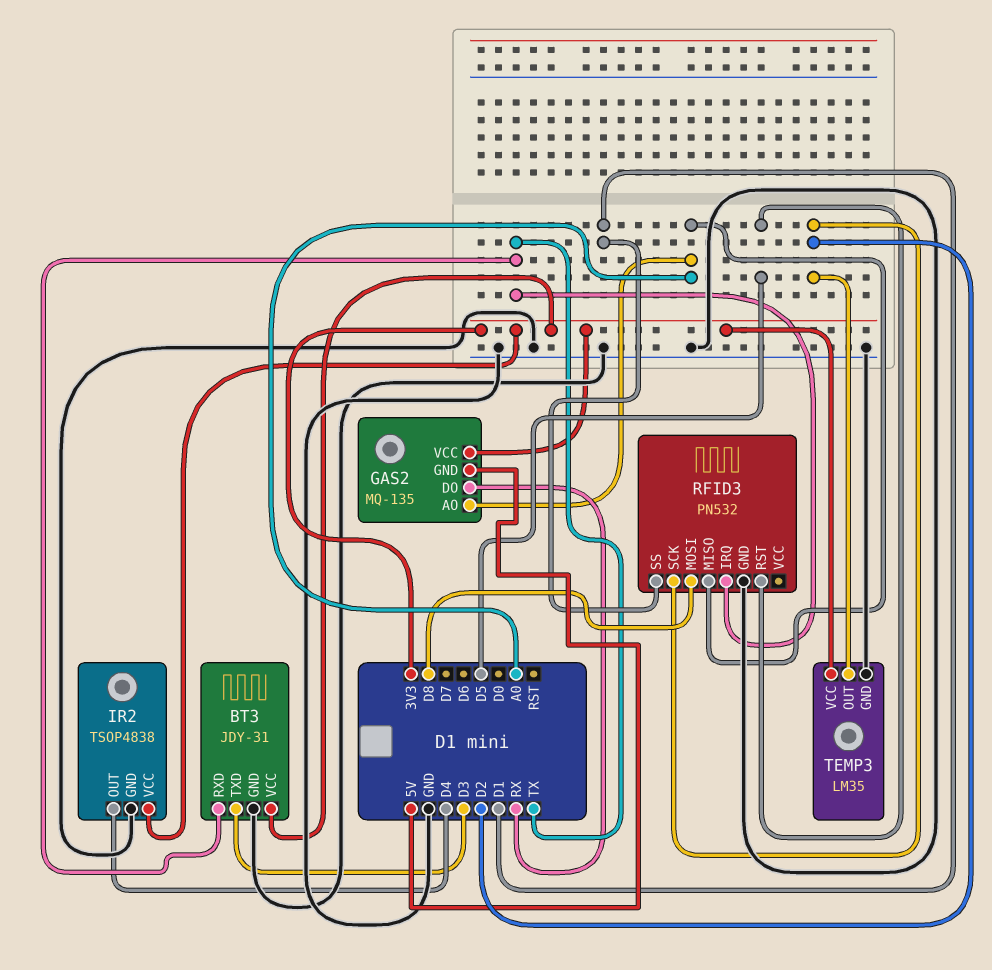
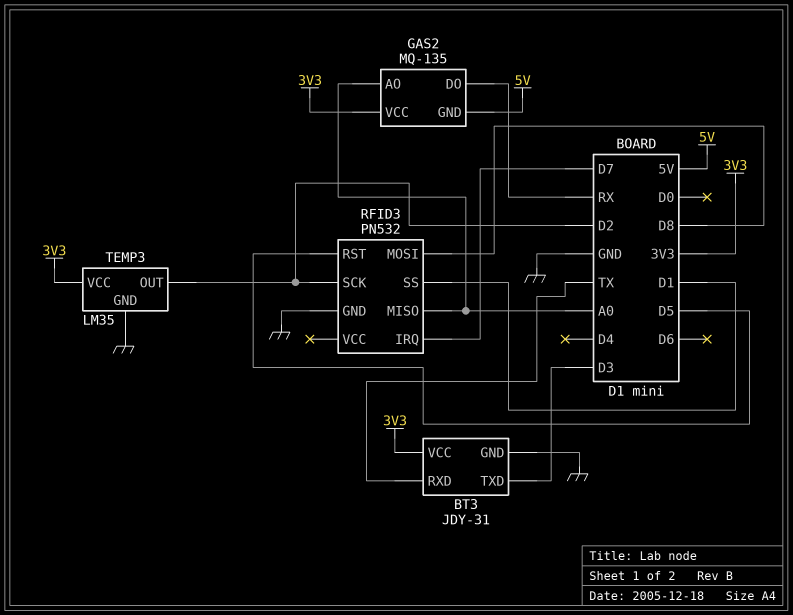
IR2: TSOP4838 -> none
IR2 pin GND: GND -> none
IR2 pin OUT: D4 -> none
IR2 pin VCC: 3V3 -> none
RFID3 pin IRQ: TX -> D7

